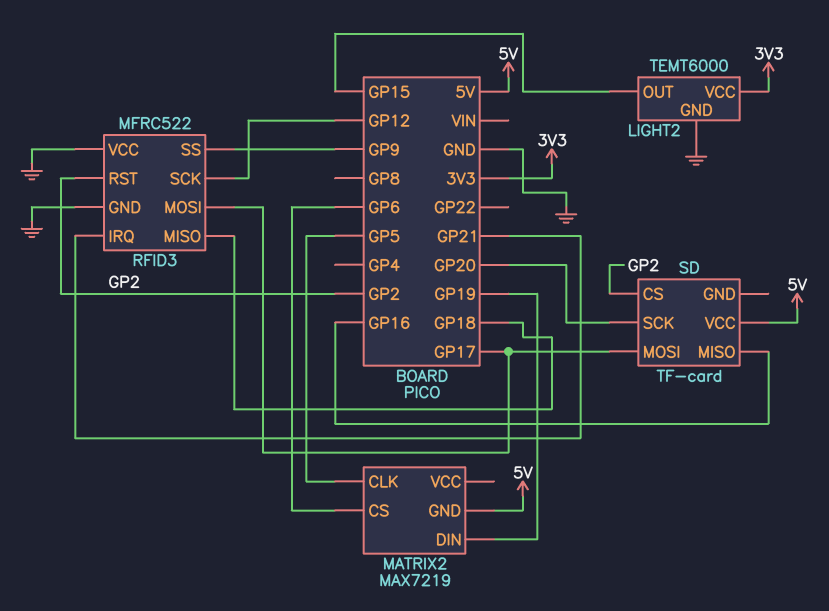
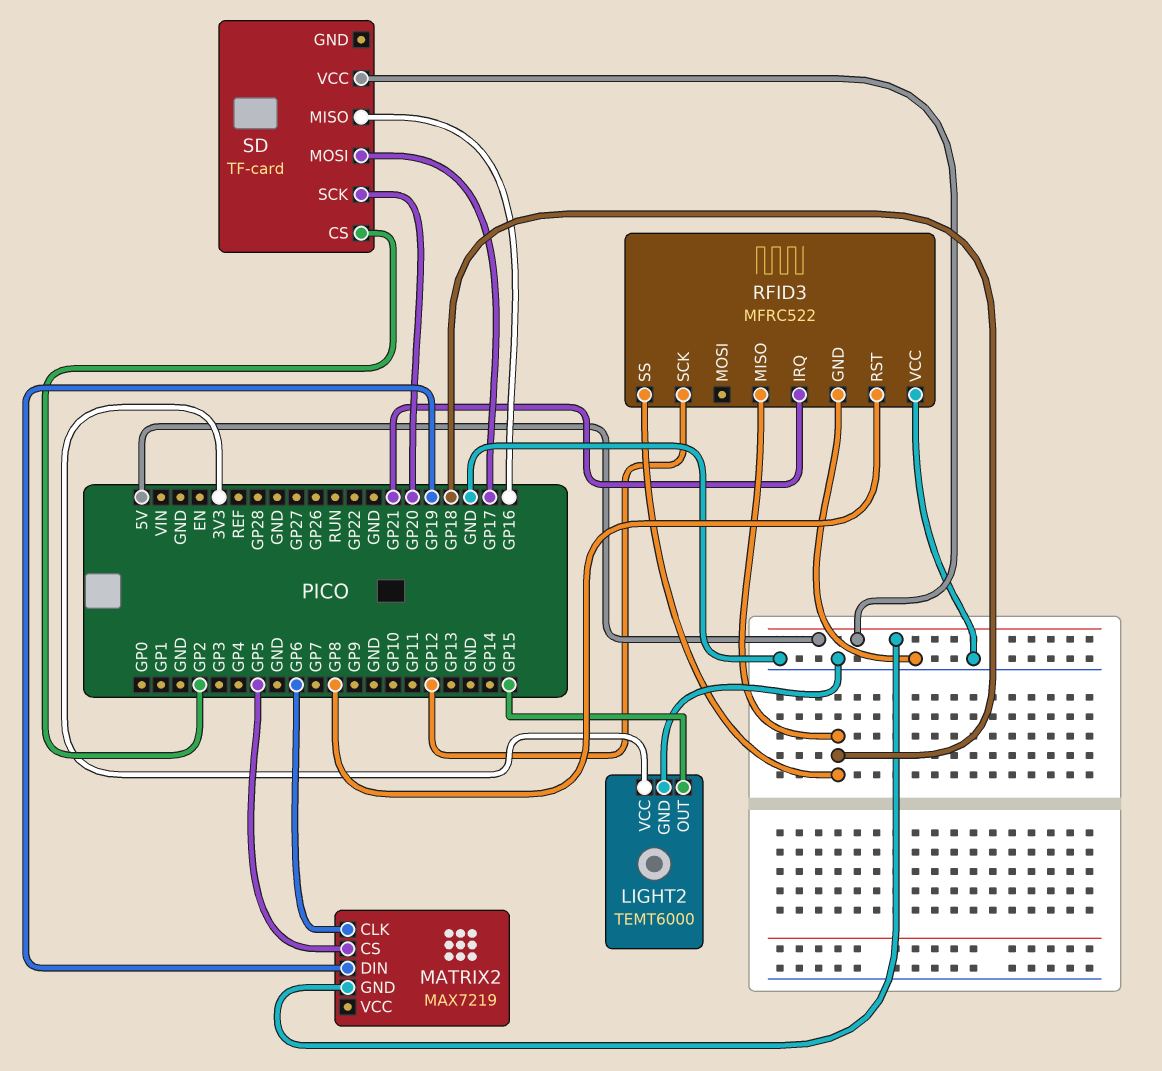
MATRIX2 pin CLK: GP5 -> GP6
MATRIX2 pin CS: GP6 -> GP5
RFID3 pin MOSI: GP17 -> none
RFID3 pin RST: GP2 -> GP8
RFID3 pin SS: GP9 -> GP18

